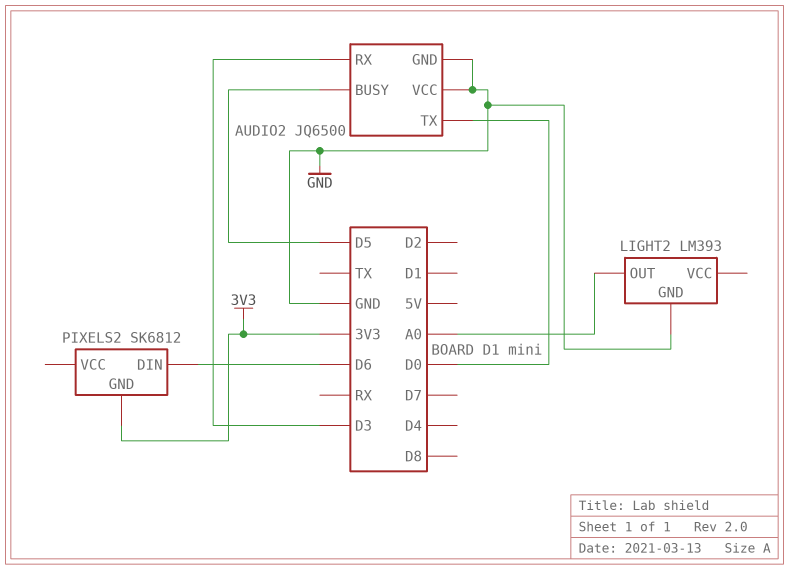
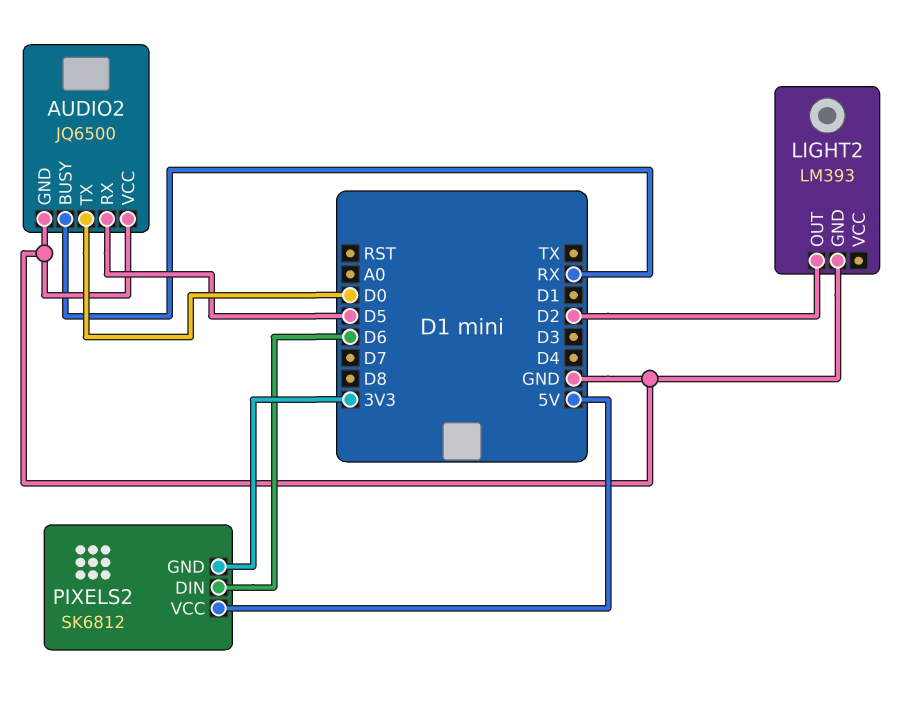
AUDIO2 pin BUSY: D5 -> RX
AUDIO2 pin RX: D3 -> D5
LIGHT2 pin OUT: A0 -> D2
PIXELS2 pin VCC: none -> 5V

